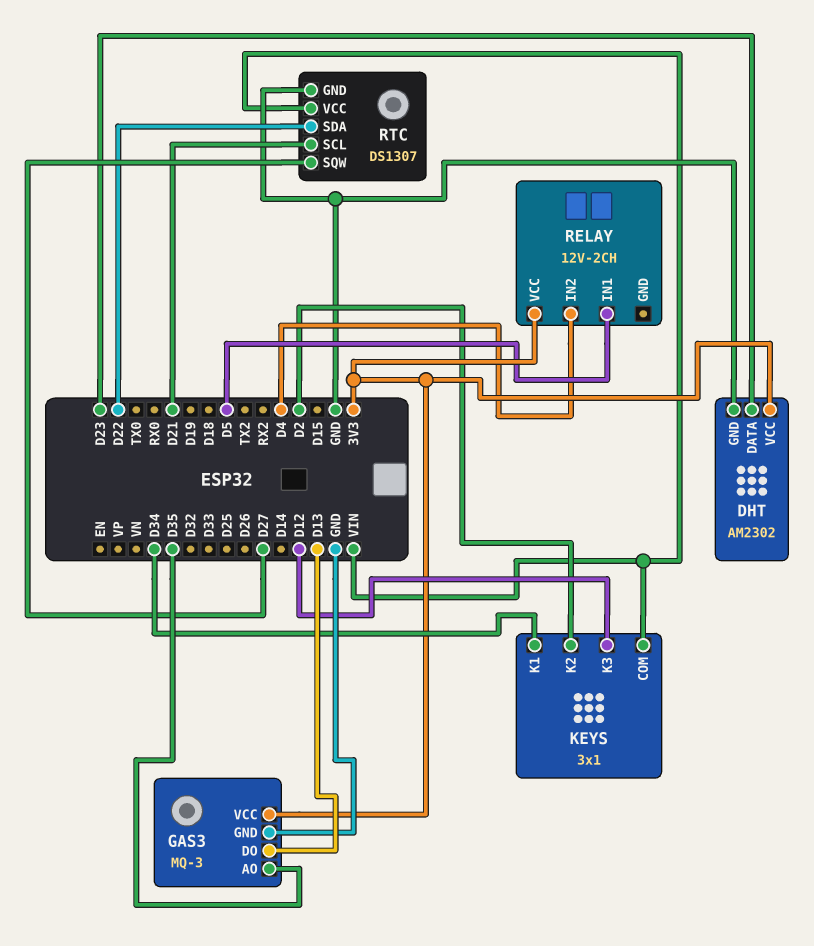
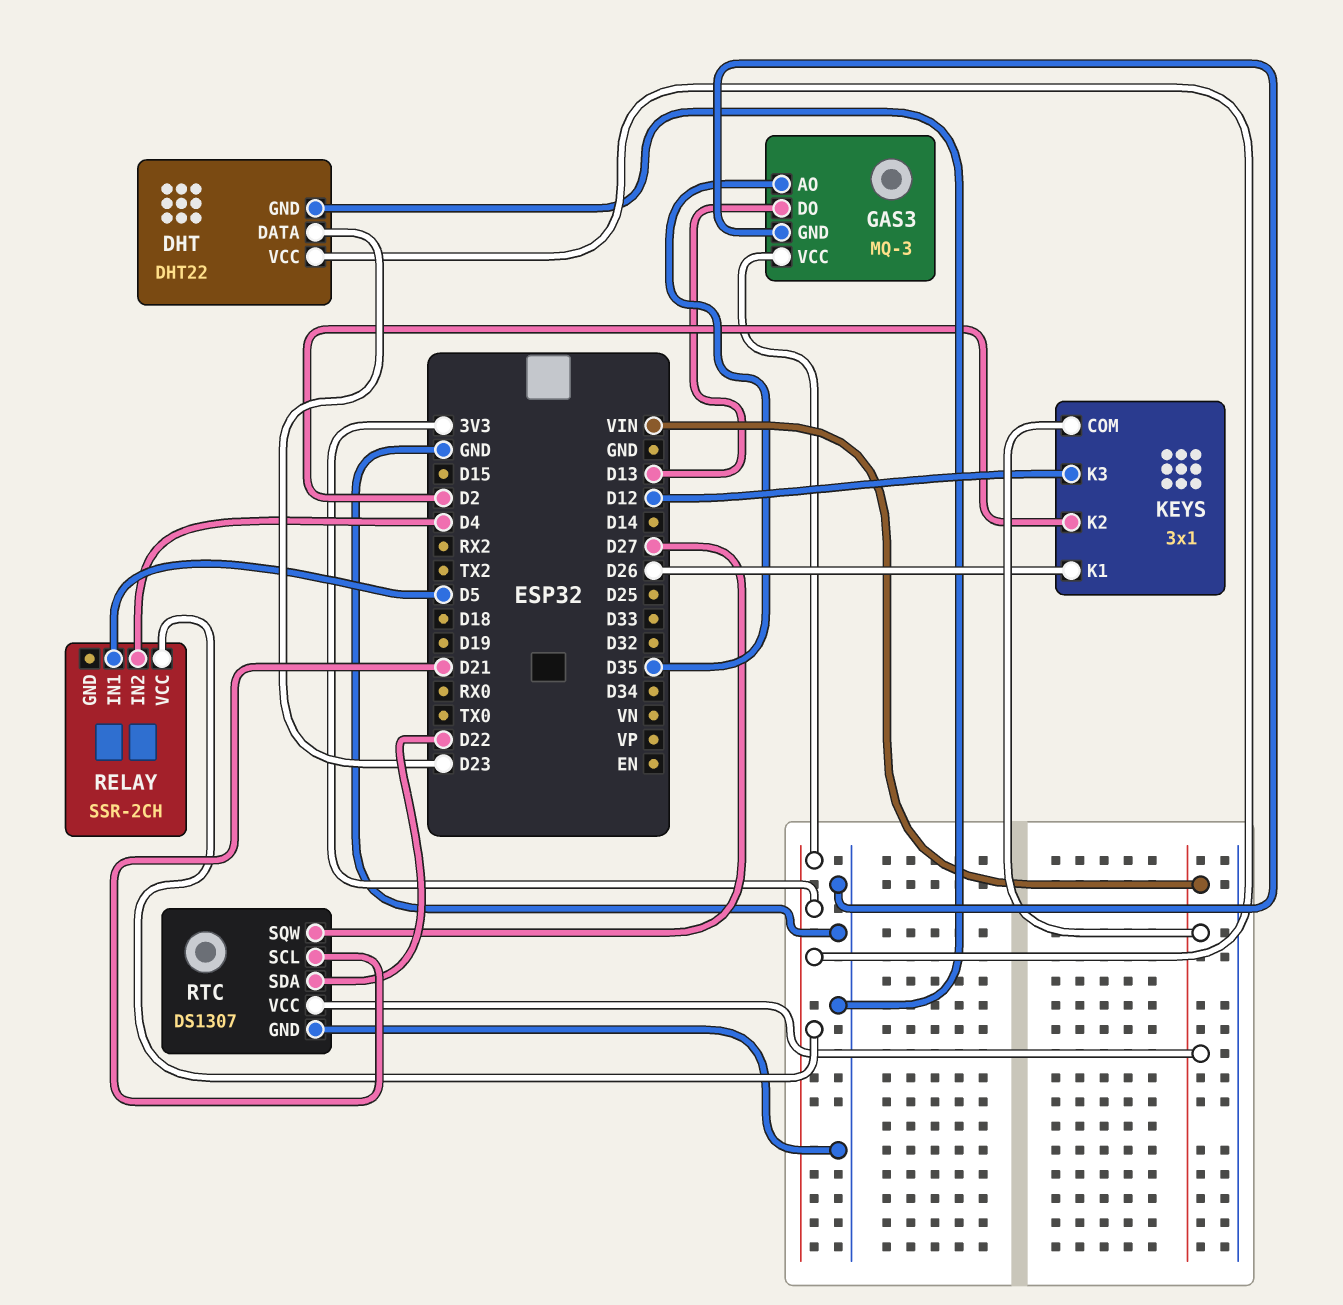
DHT: AM2302 -> DHT22
KEYS pin K1: D34 -> D26
RELAY: 12V-2CH -> SSR-2CH

